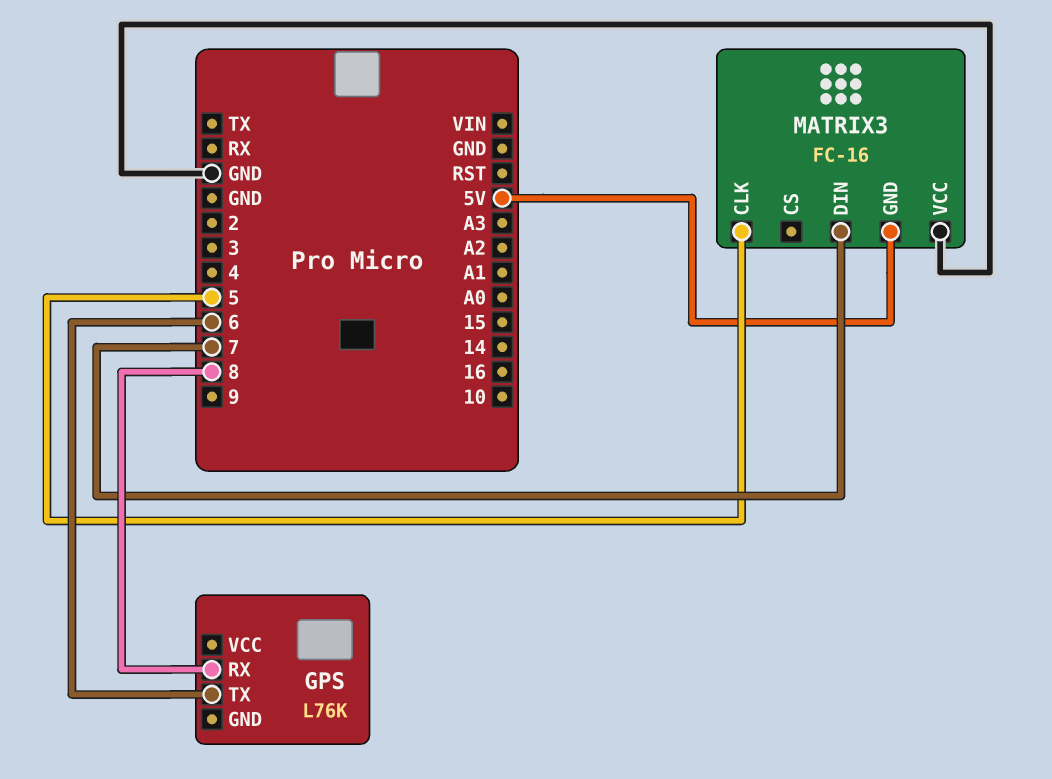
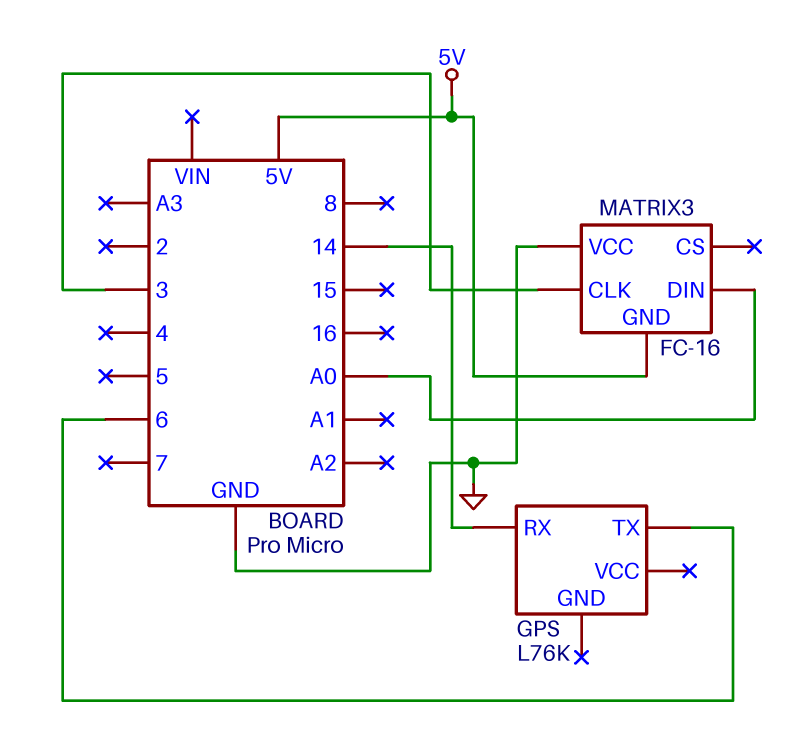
GPS pin RX: 8 -> 14
MATRIX3 pin CLK: 5 -> 3
MATRIX3 pin DIN: 7 -> A0

